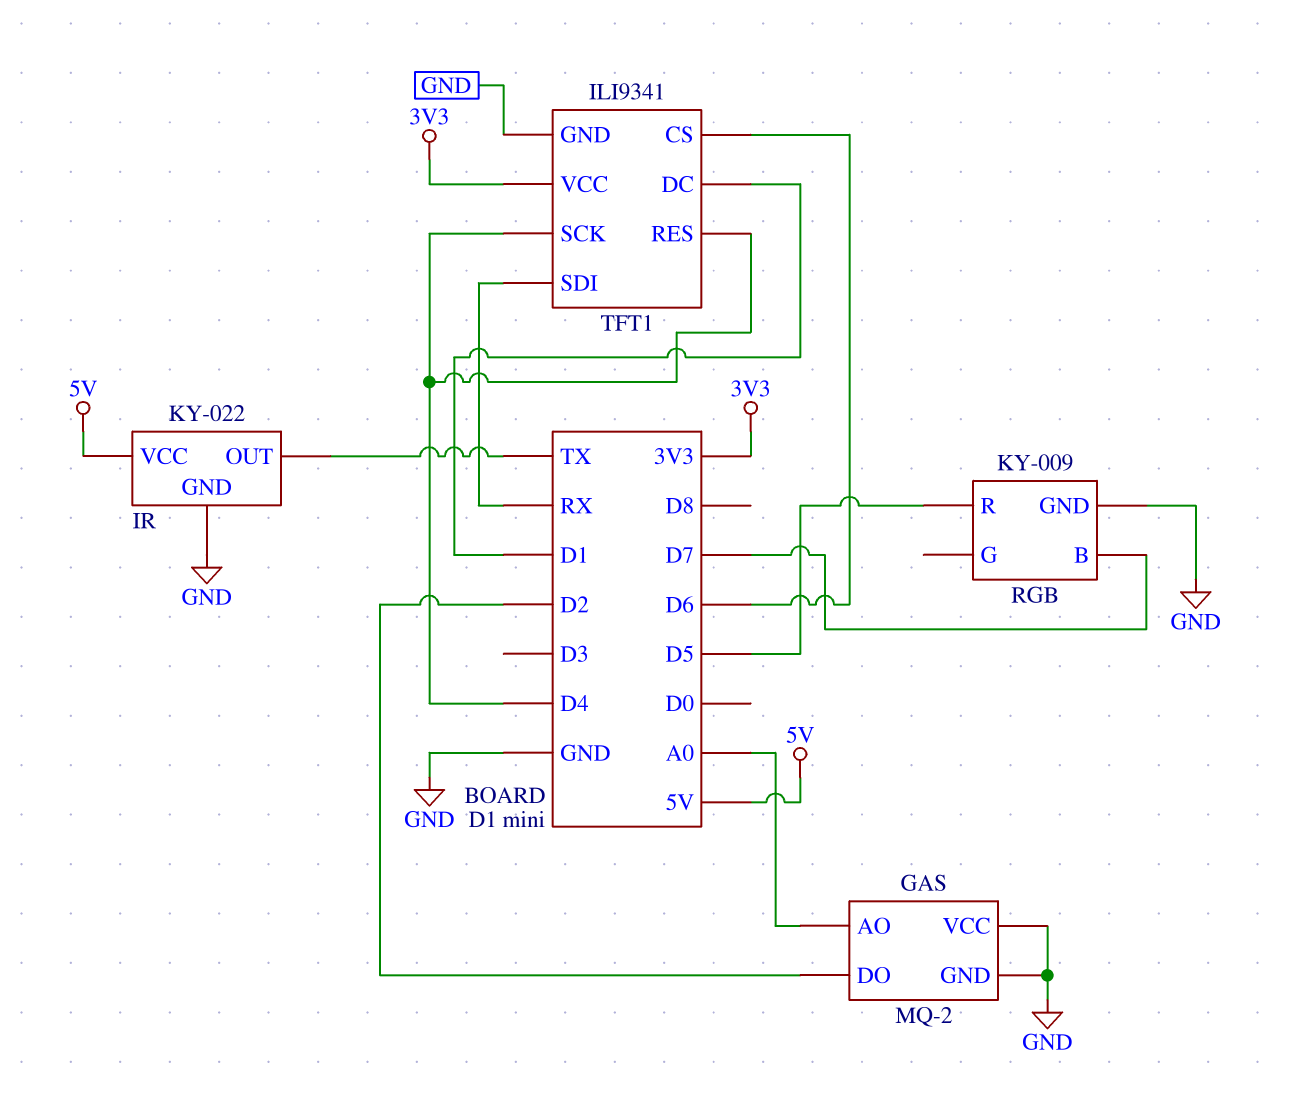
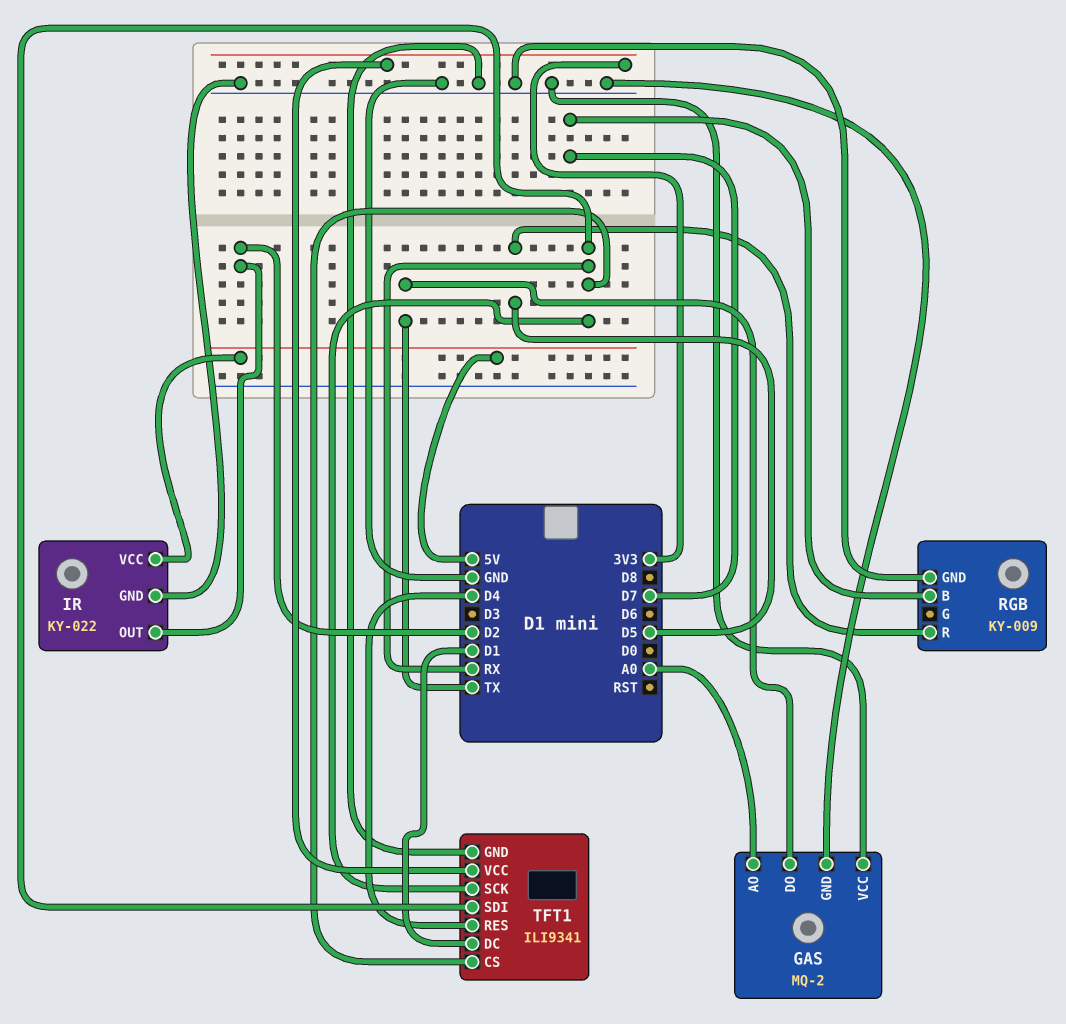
GAS pin DO: D2 -> TX
IR pin OUT: TX -> D2
TFT1 pin CS: D6 -> RX
TFT1 pin SCK: D4 -> RX

